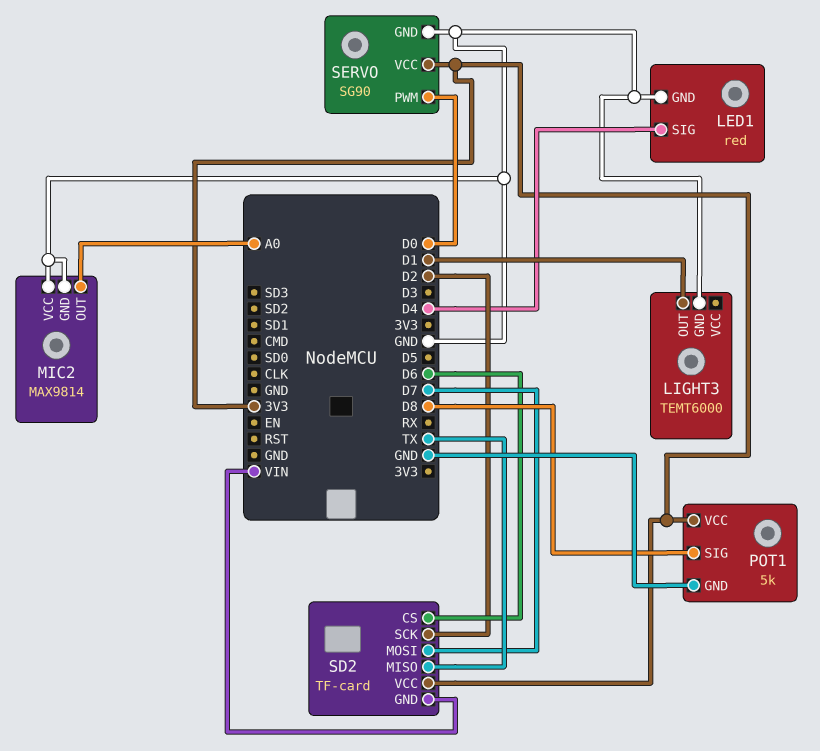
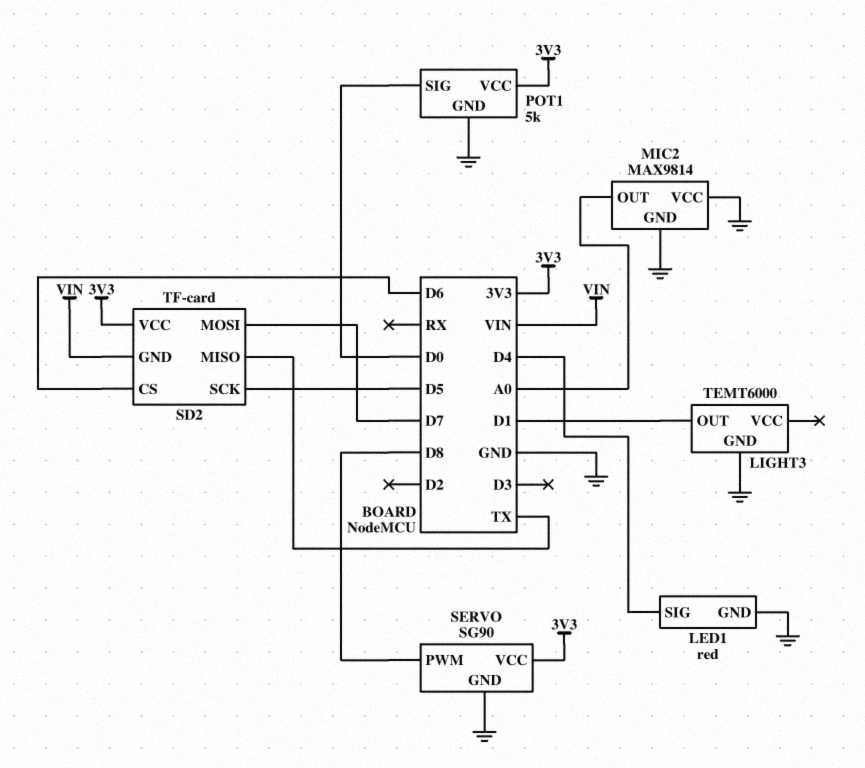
POT1 pin SIG: D8 -> D0
SD2 pin SCK: D2 -> D5
SERVO pin PWM: D0 -> D8

